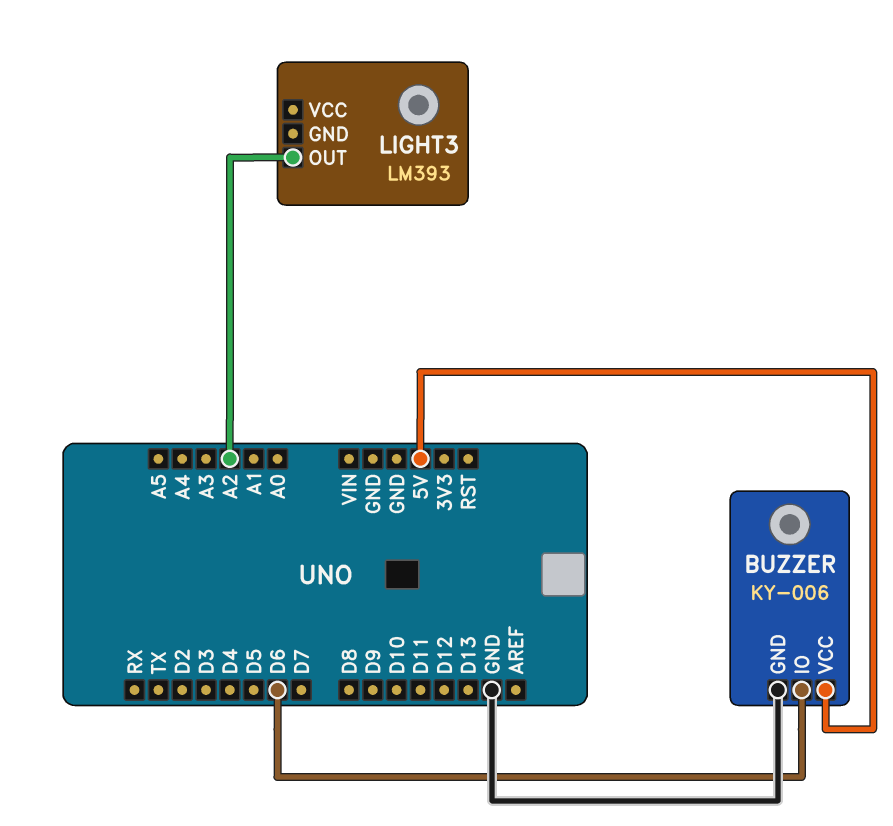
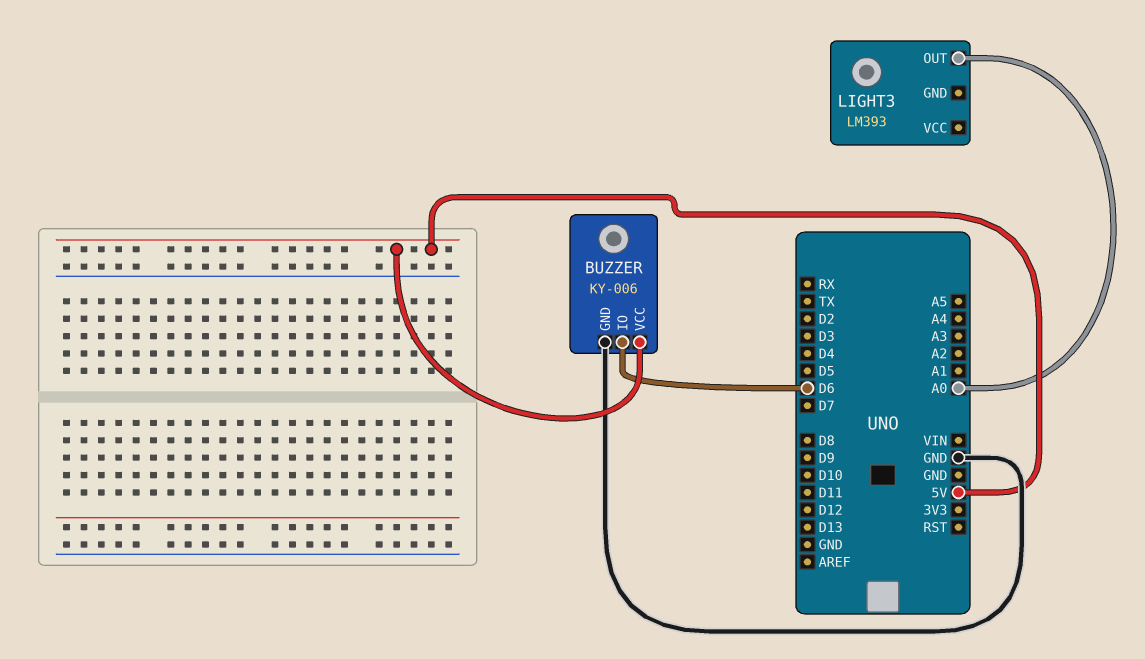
LIGHT3 pin OUT: A2 -> A0

